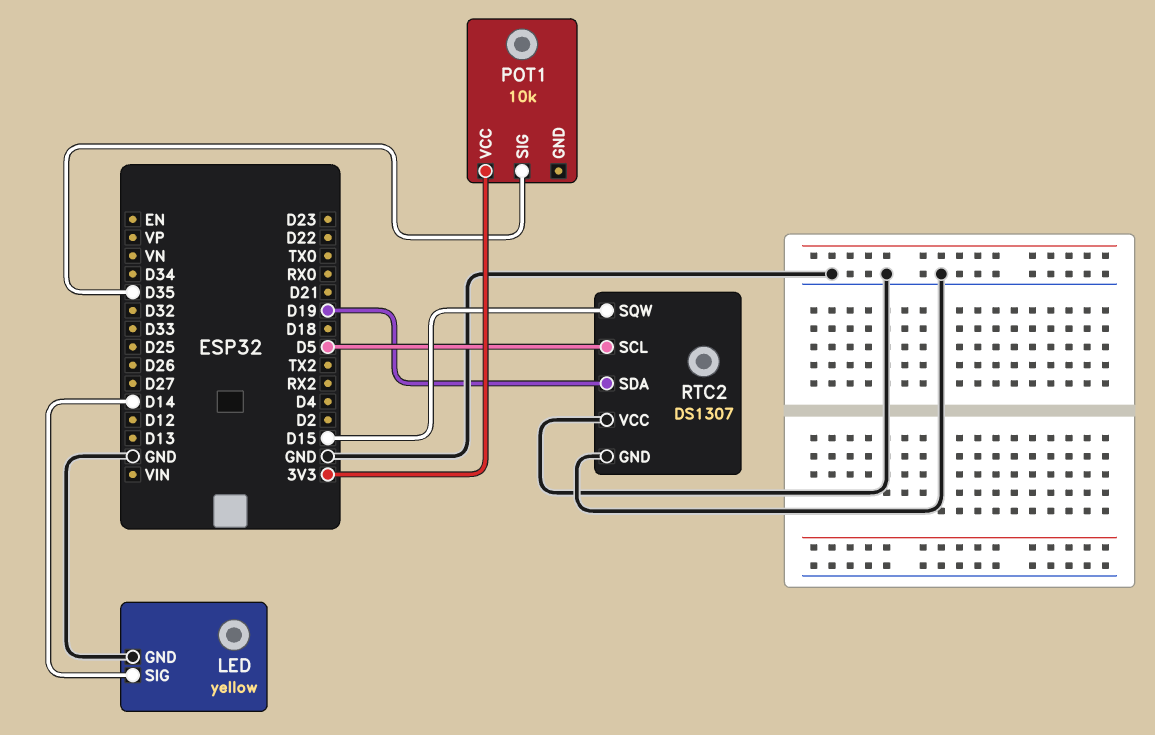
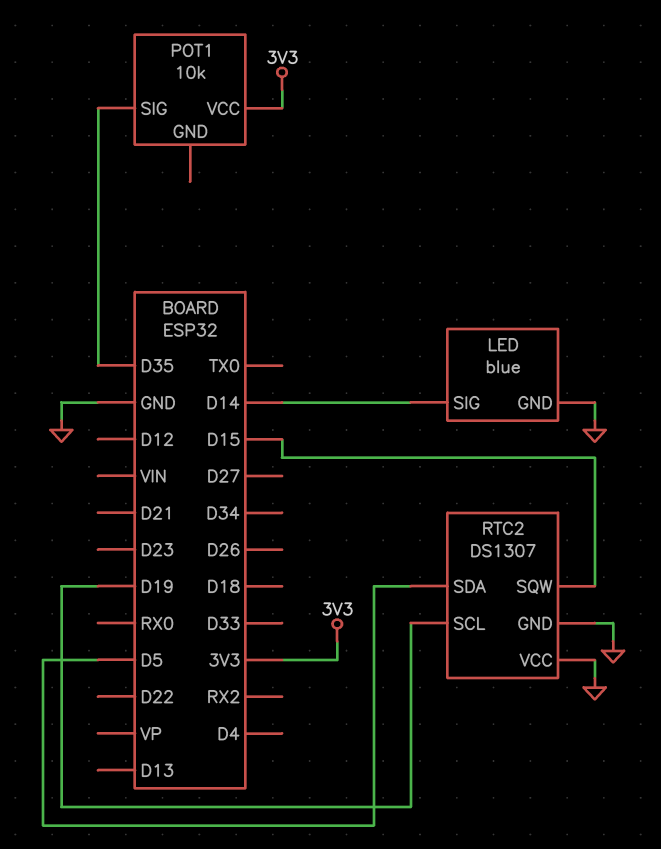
LED: yellow -> blue
RTC2 pin SCL: D5 -> D19
RTC2 pin SDA: D19 -> D5

